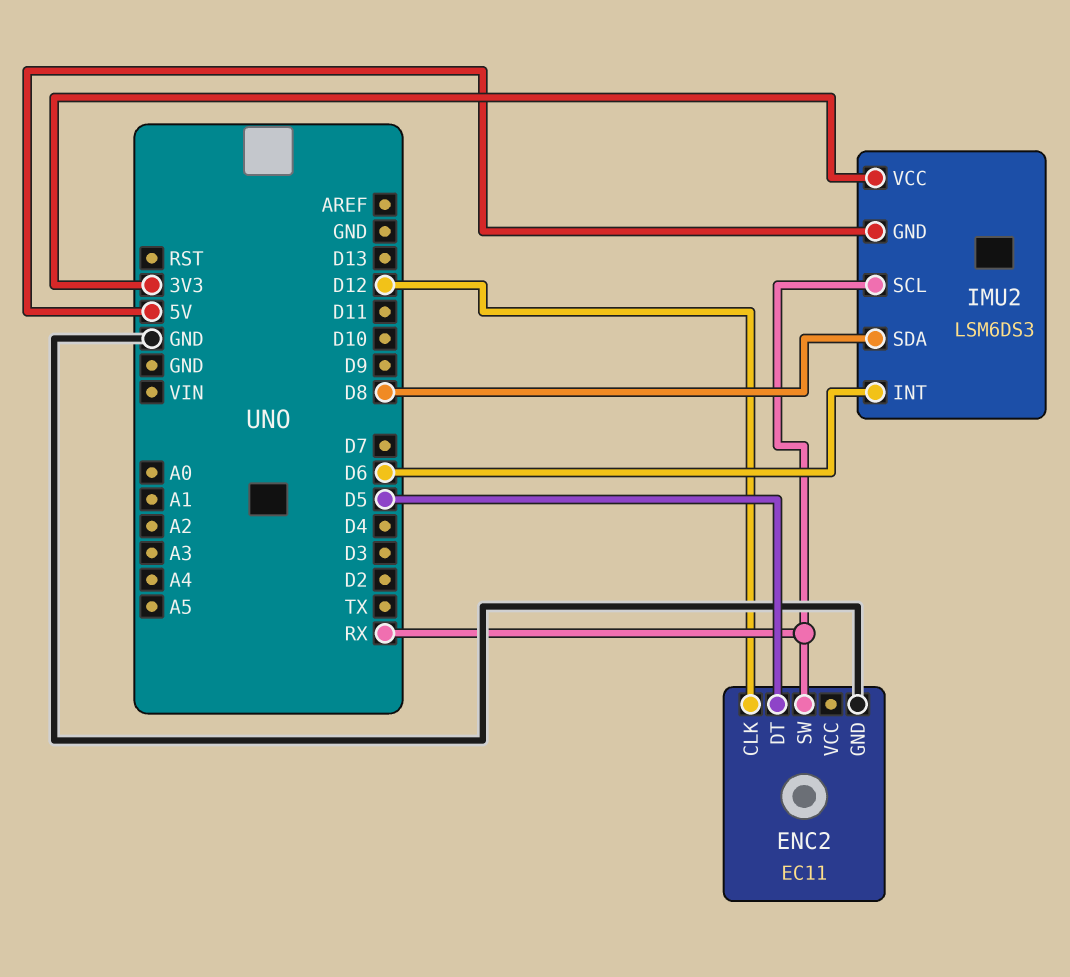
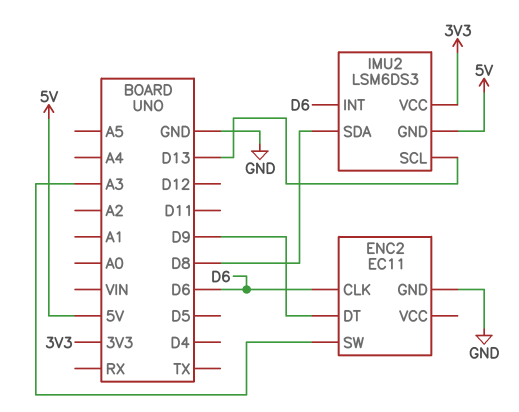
ENC2 pin CLK: D12 -> D6
ENC2 pin DT: D5 -> D9
ENC2 pin SW: RX -> A3
IMU2 pin SCL: RX -> D13

